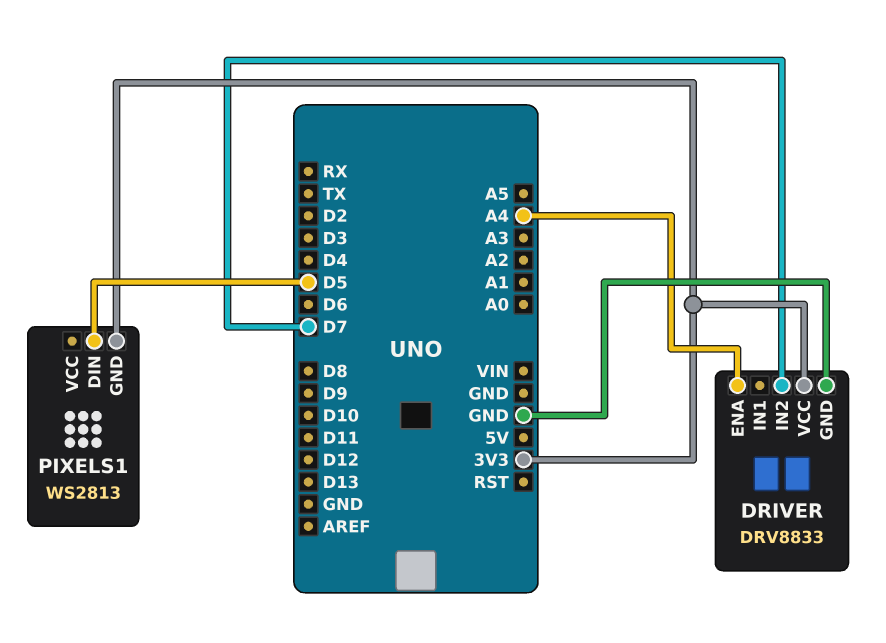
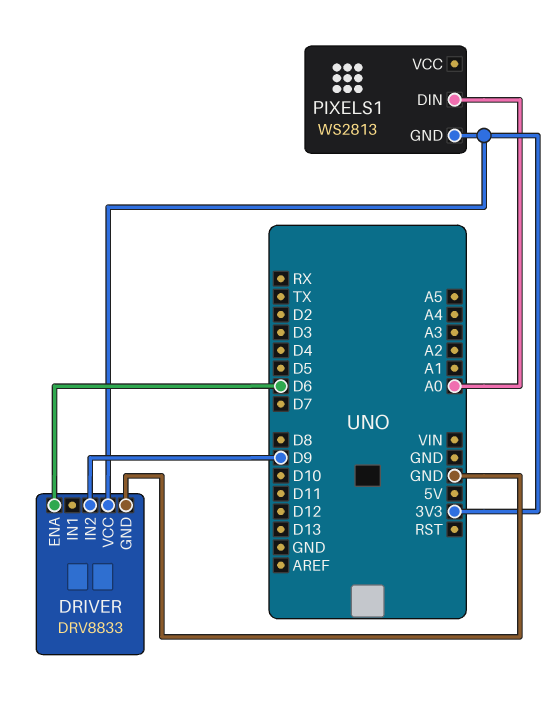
DRIVER pin ENA: A4 -> D6
DRIVER pin IN2: D7 -> D9
PIXELS1 pin DIN: D5 -> A0

